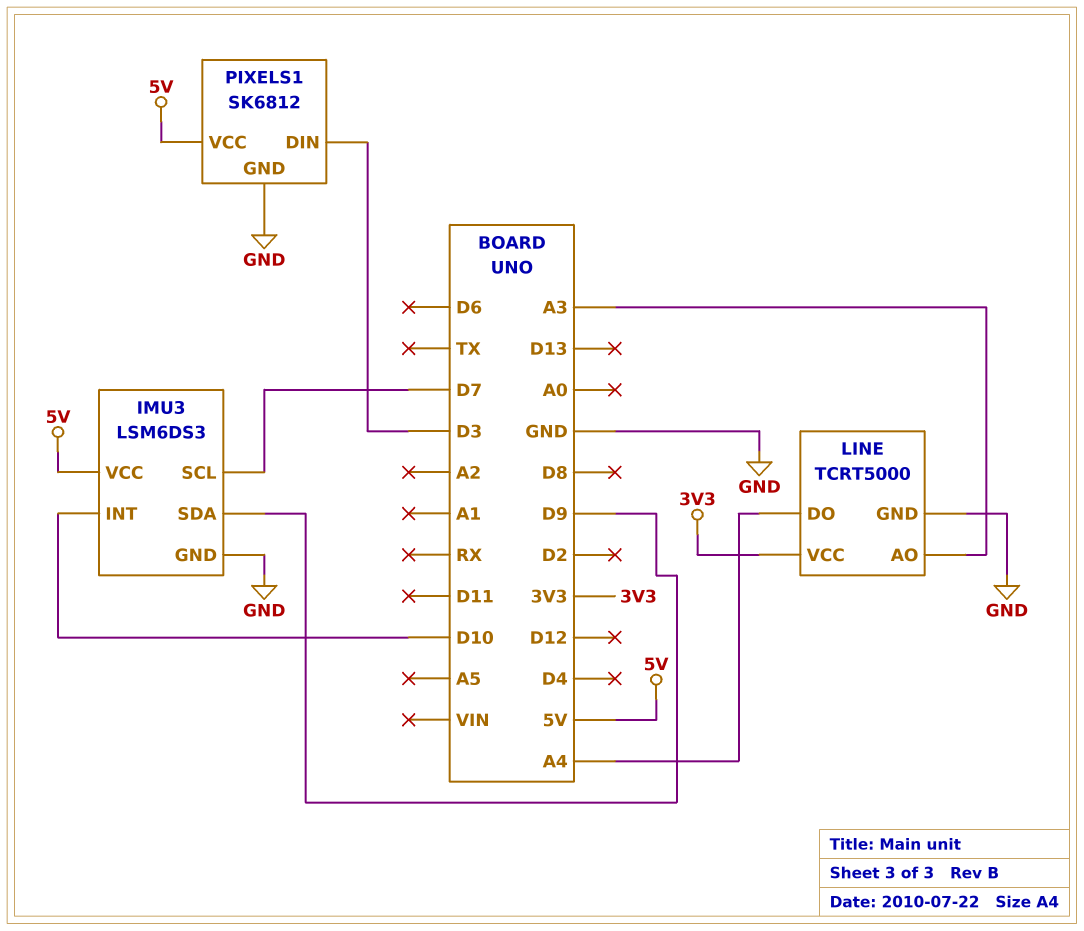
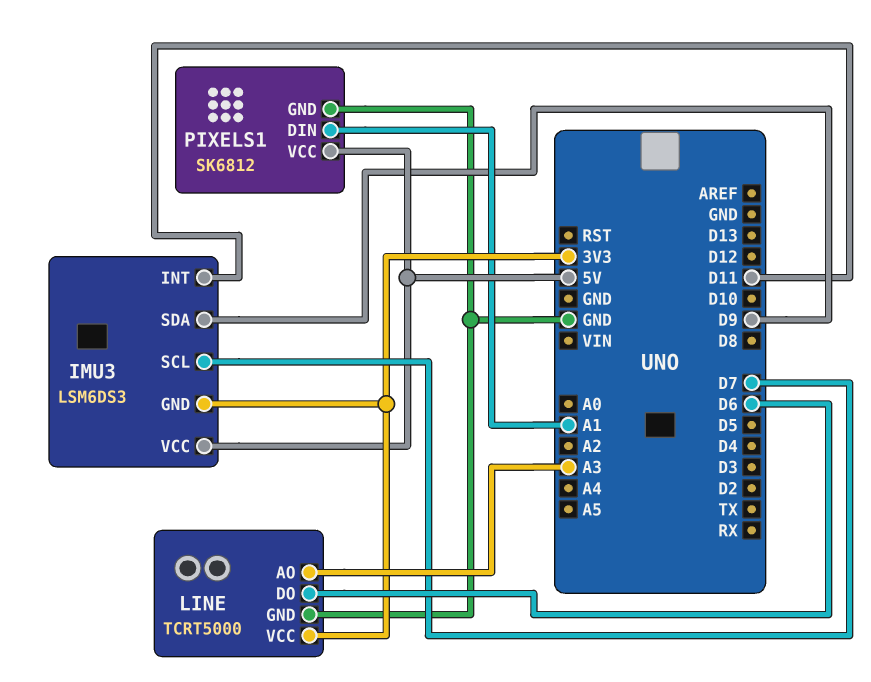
IMU3 pin GND: GND -> 3V3
IMU3 pin INT: D10 -> D11
LINE pin DO: A4 -> D6
PIXELS1 pin DIN: D3 -> A1

